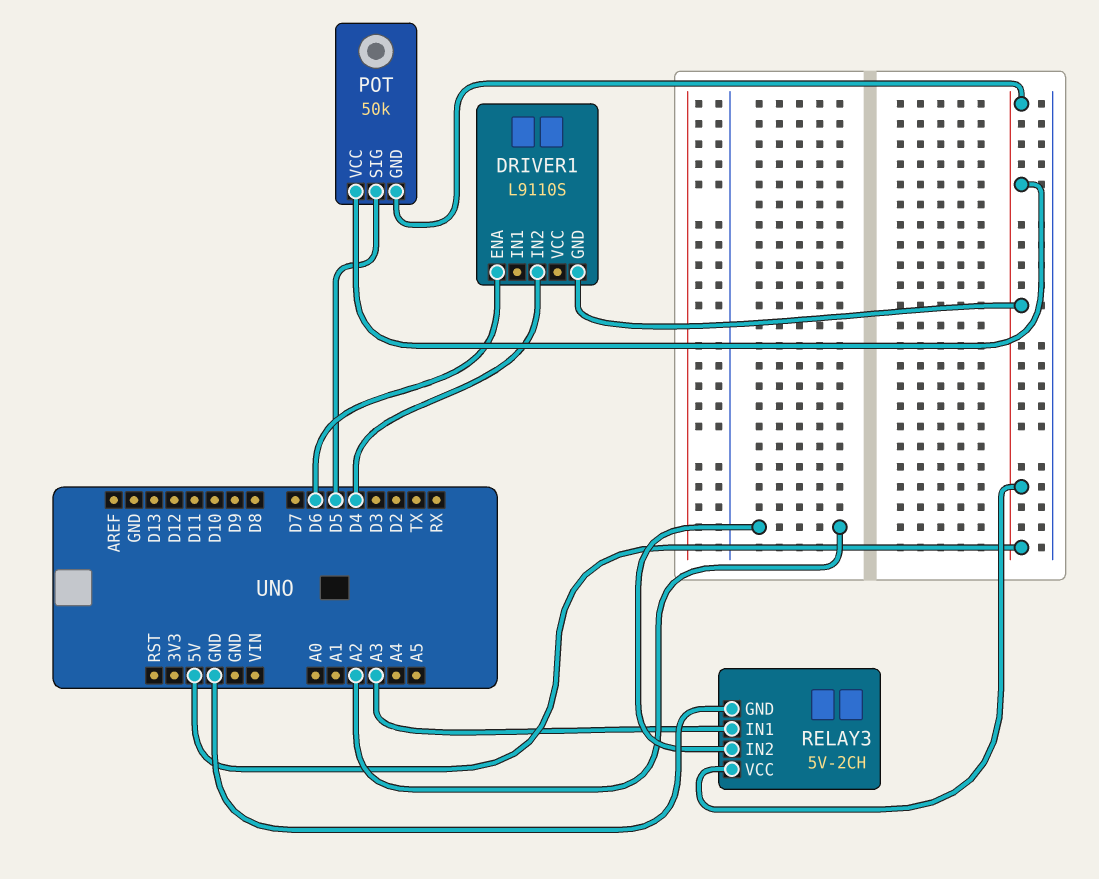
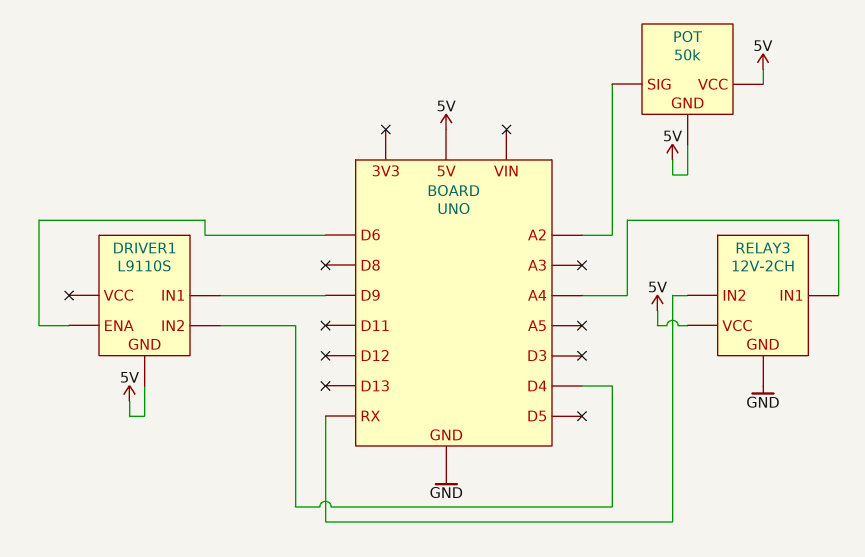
DRIVER1 pin IN1: none -> D9
POT pin SIG: D5 -> A2
RELAY3: 5V-2CH -> 12V-2CH
RELAY3 pin IN1: A3 -> A4
RELAY3 pin IN2: A2 -> RX

